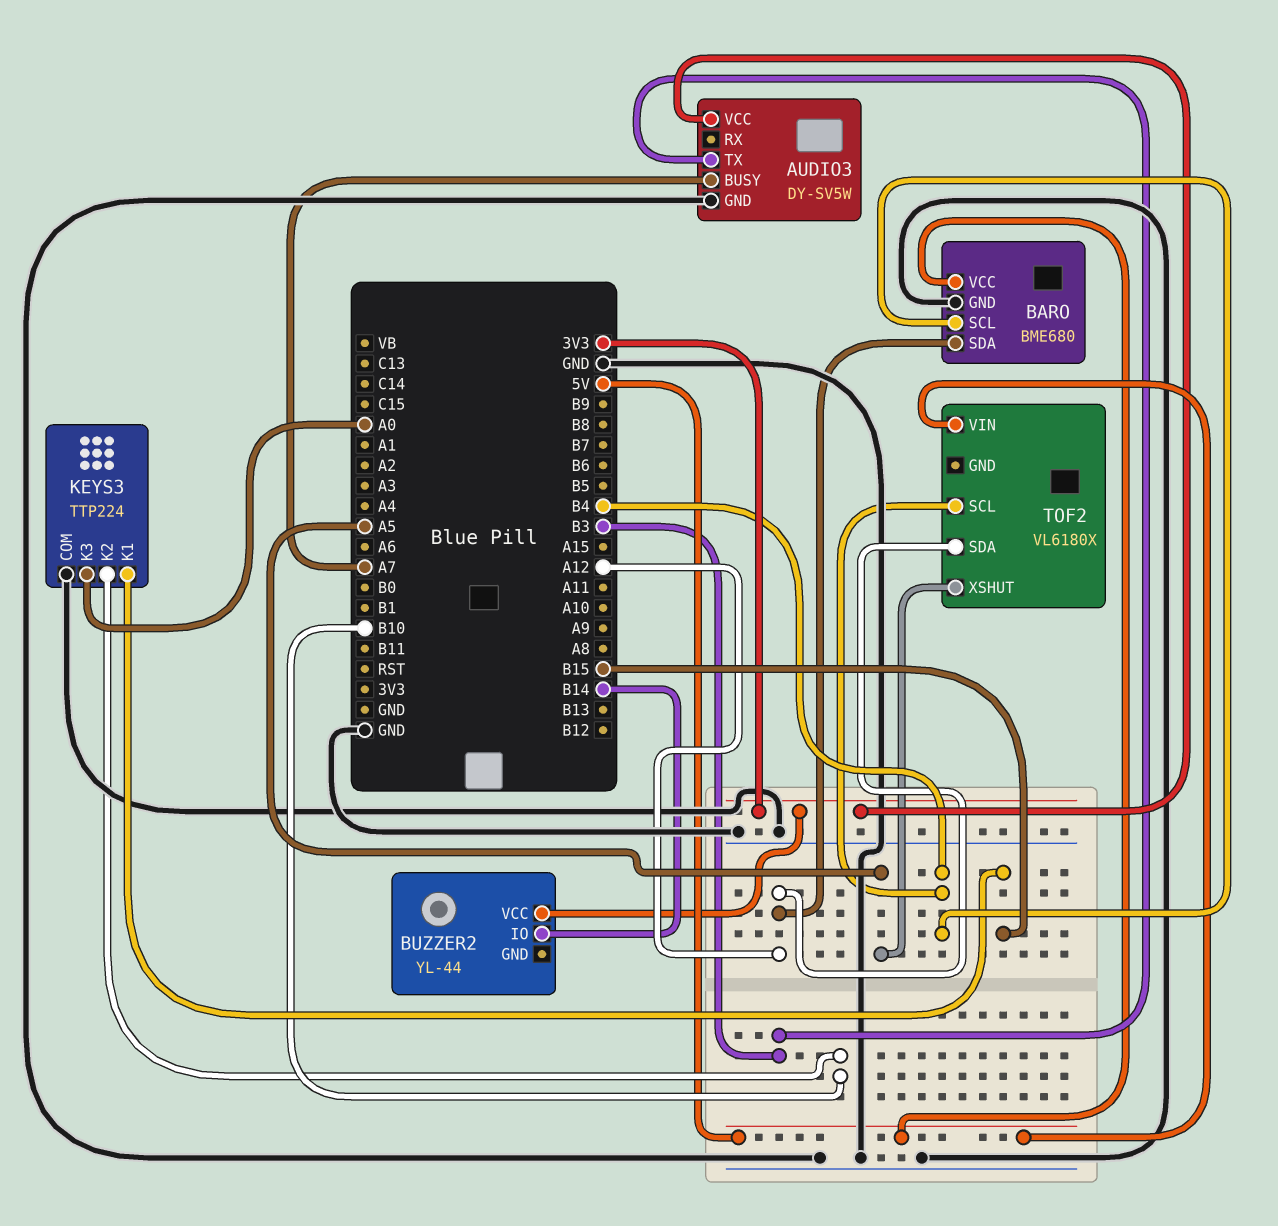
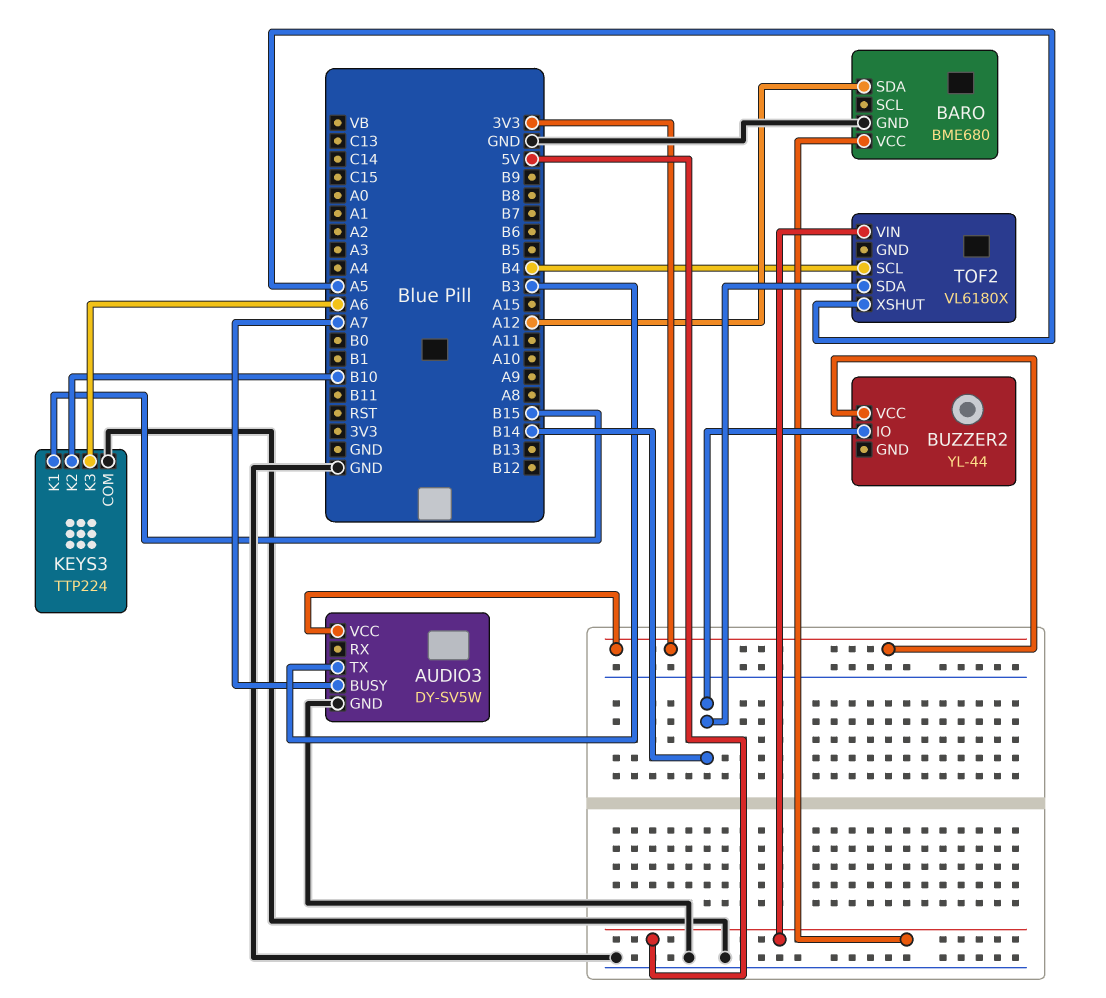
BARO pin SCL: B4 -> none
KEYS3 pin K3: A0 -> A6
TOF2 pin SDA: A12 -> B14

